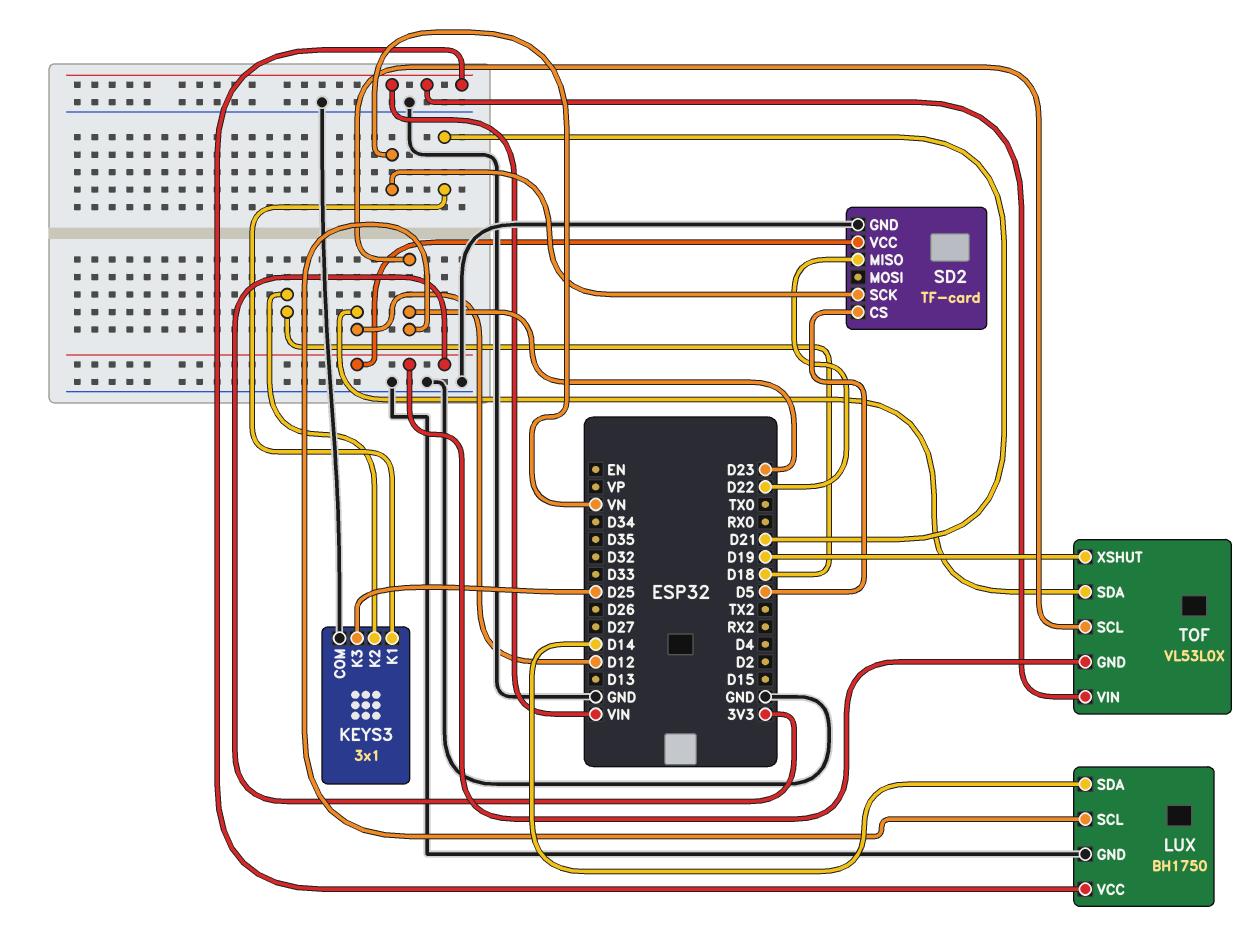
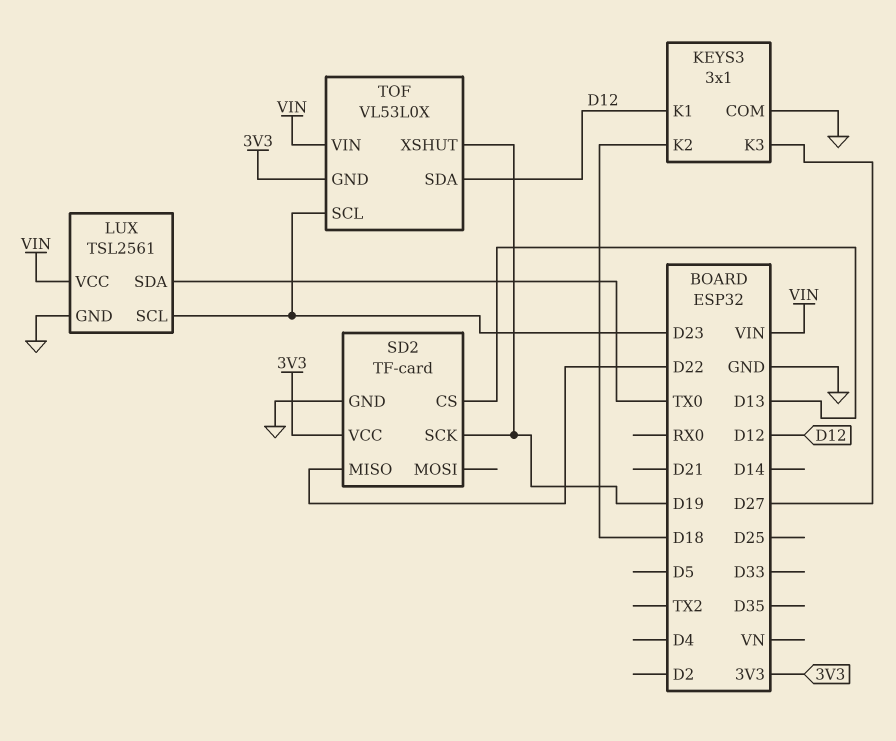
KEYS3 pin K1: D21 -> D12
KEYS3 pin K3: D25 -> D27
LUX: BH1750 -> TSL2561
LUX pin SDA: D14 -> TX0
SD2 pin CS: D5 -> D13
SD2 pin SCK: VN -> D19

